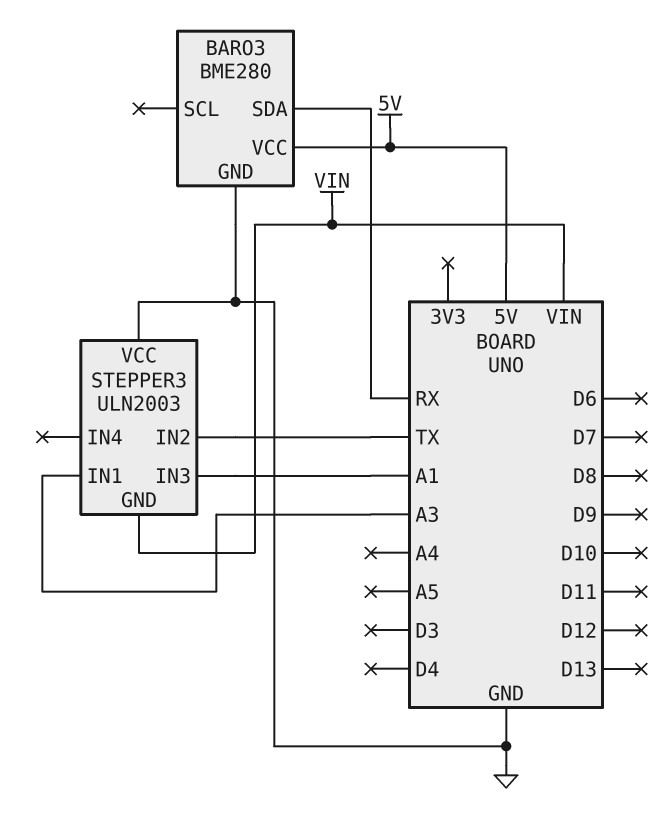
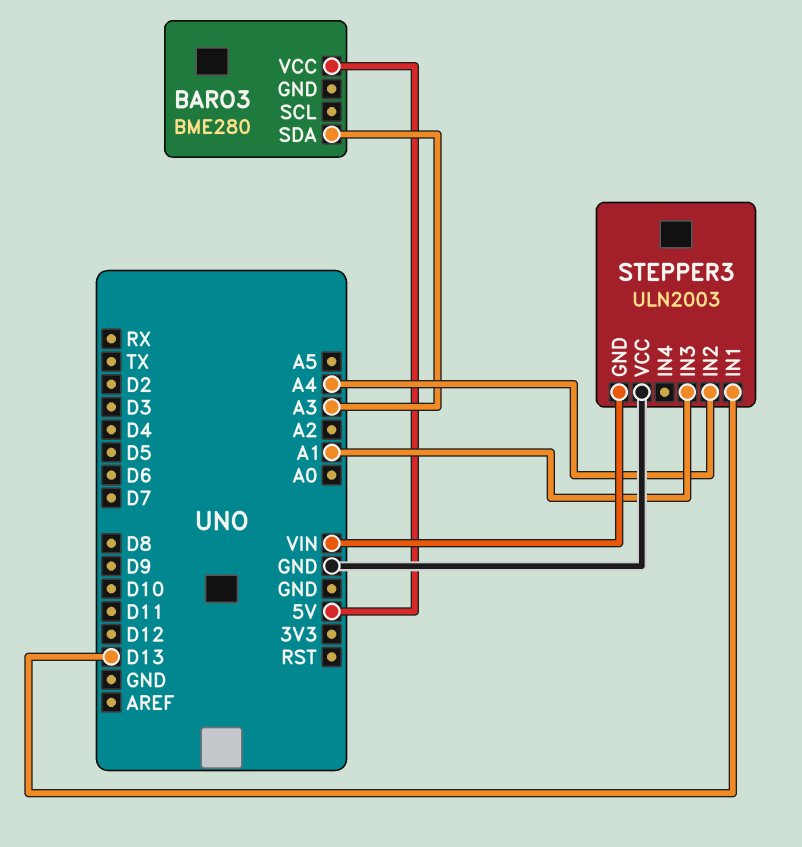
BARO3 pin GND: GND -> none
BARO3 pin SDA: RX -> A3
STEPPER3 pin IN1: A3 -> D13
STEPPER3 pin IN2: TX -> A4

